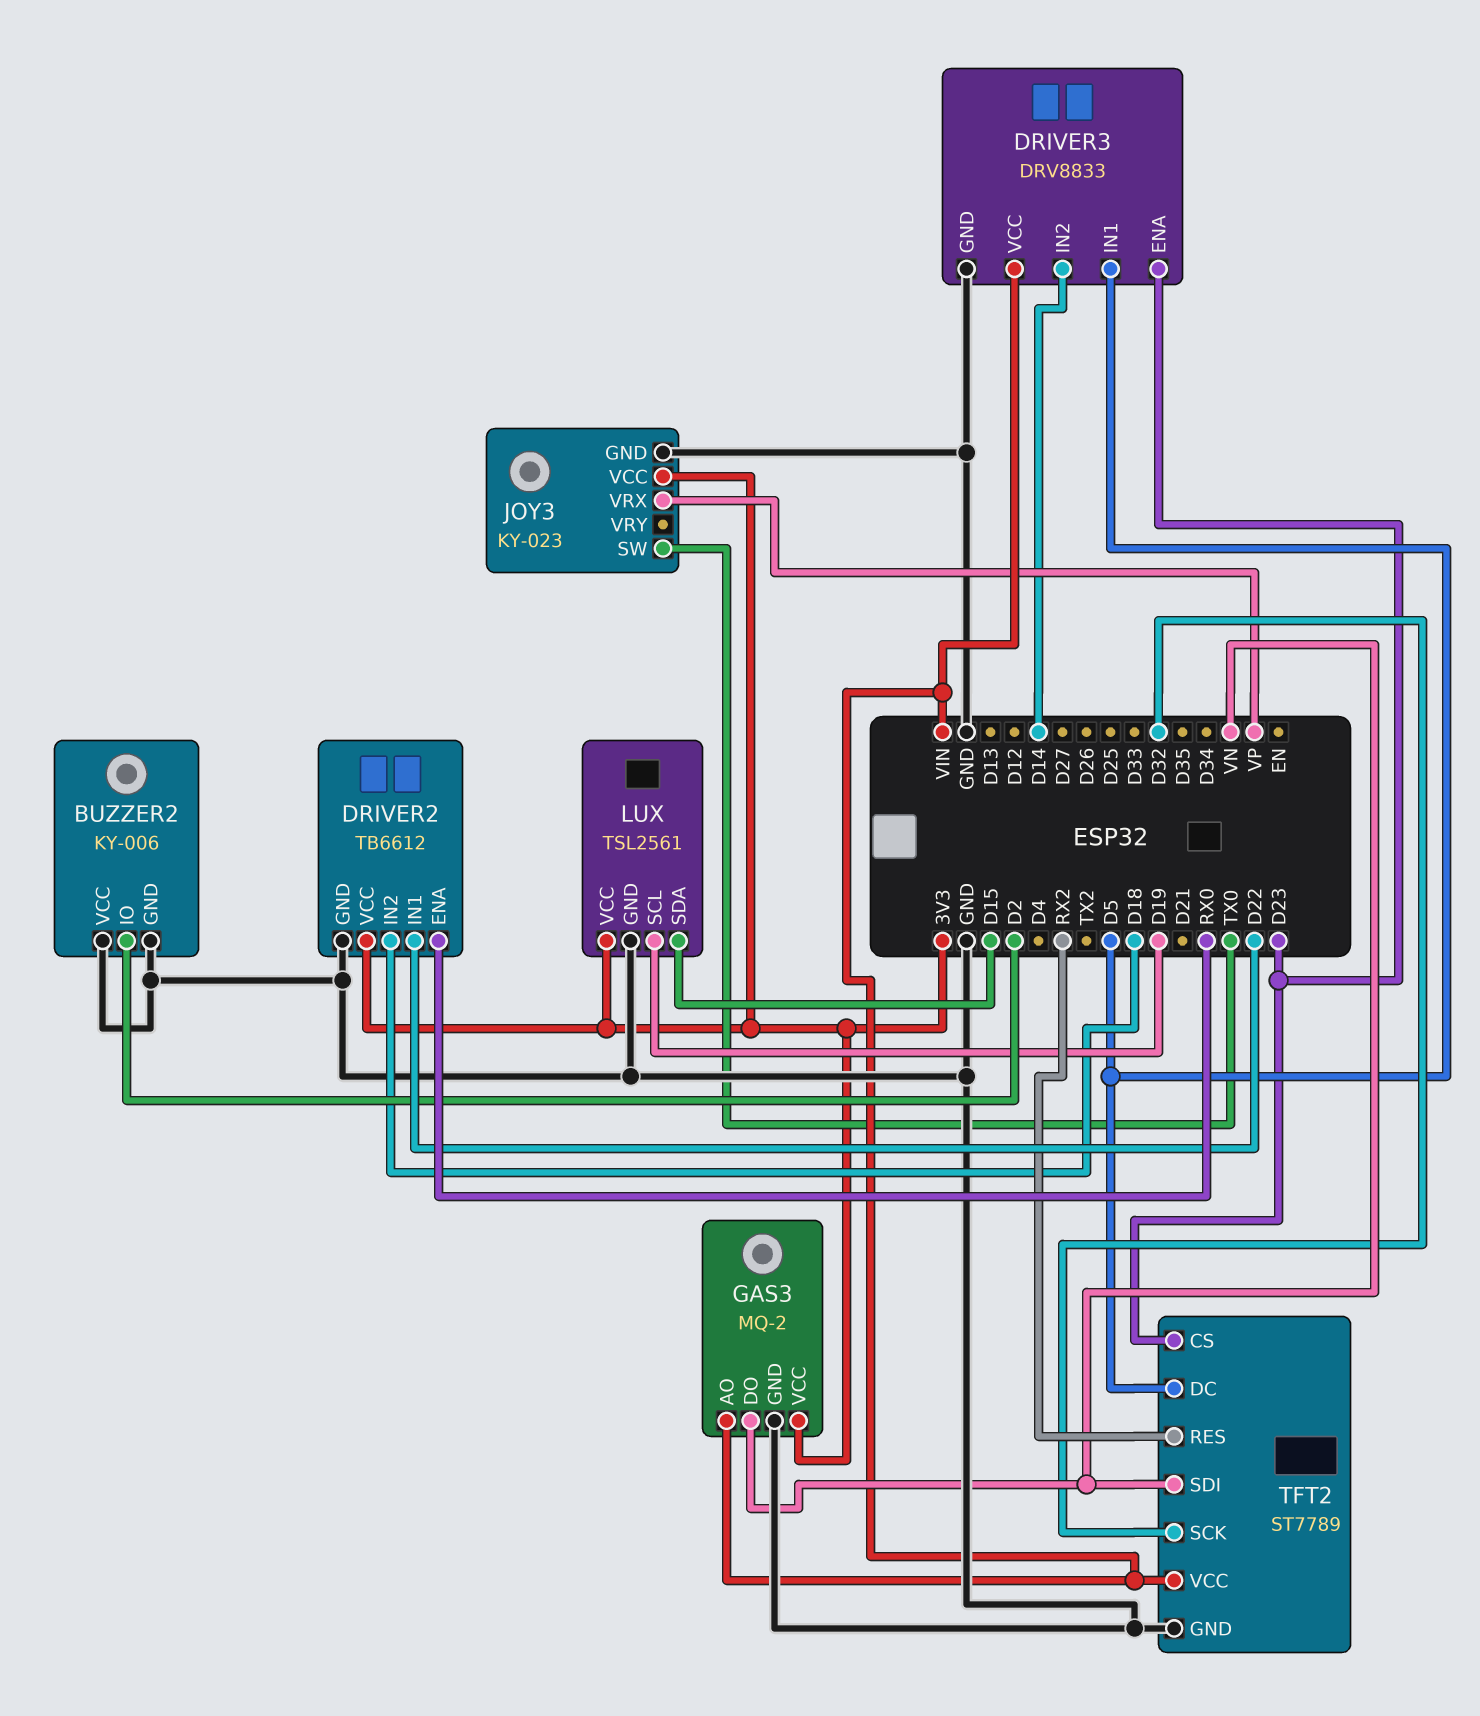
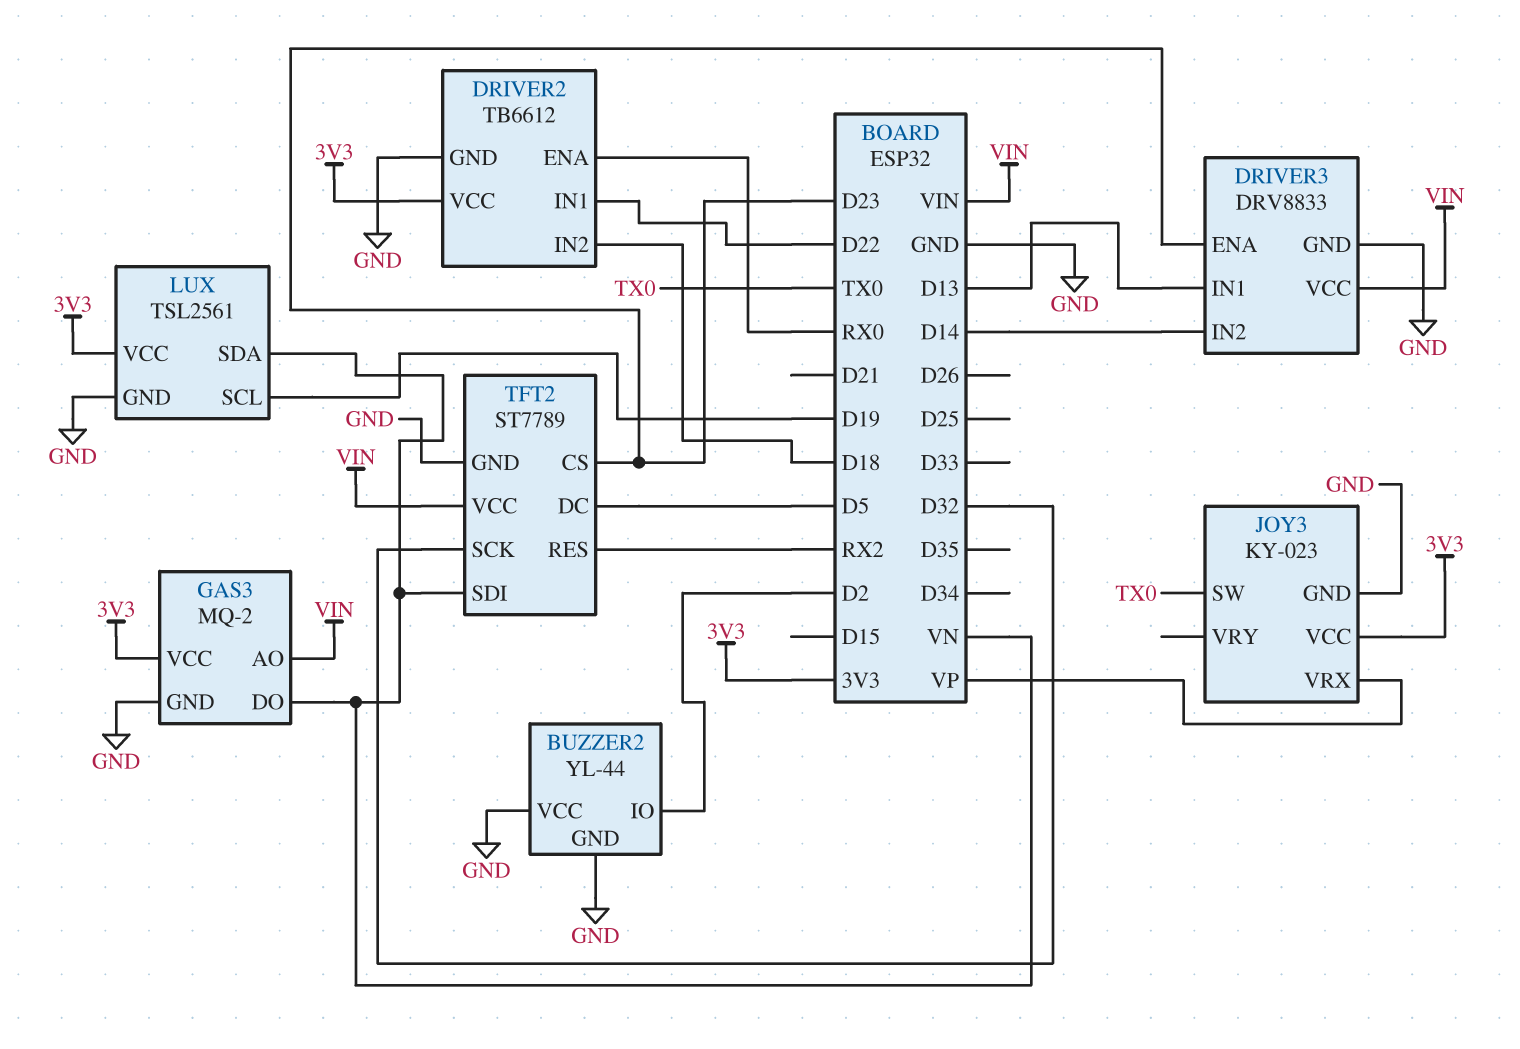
BUZZER2: KY-006 -> YL-44
DRIVER3 pin IN1: D5 -> D13
LUX pin SDA: D15 -> VN

